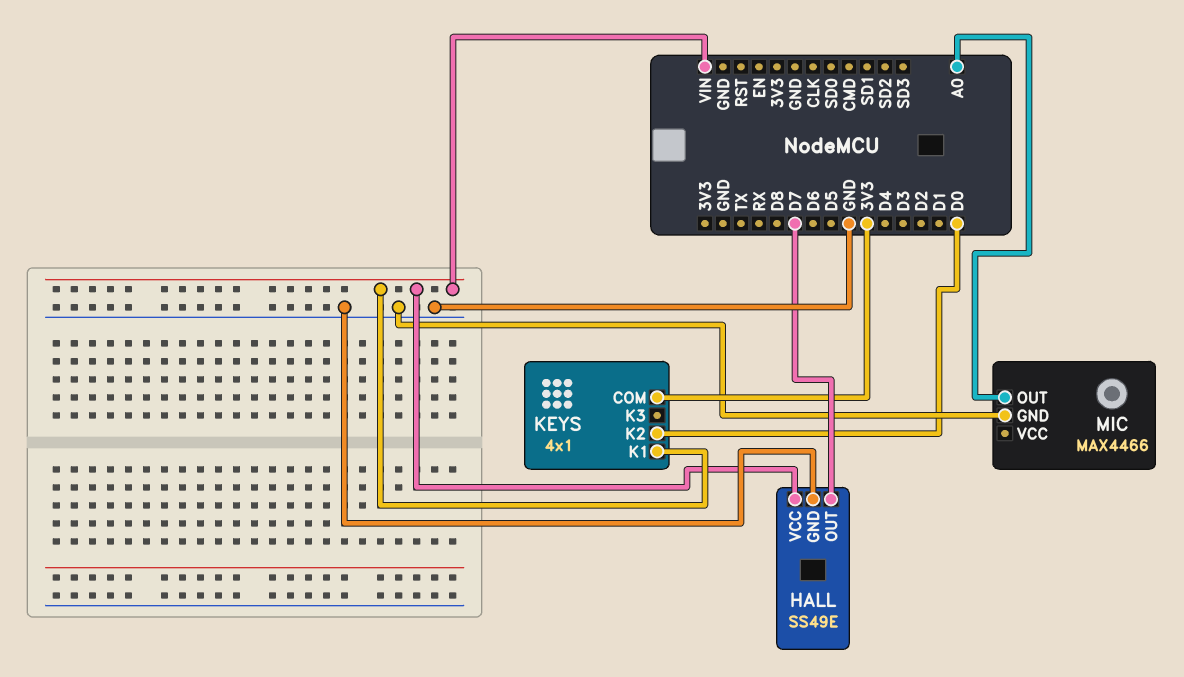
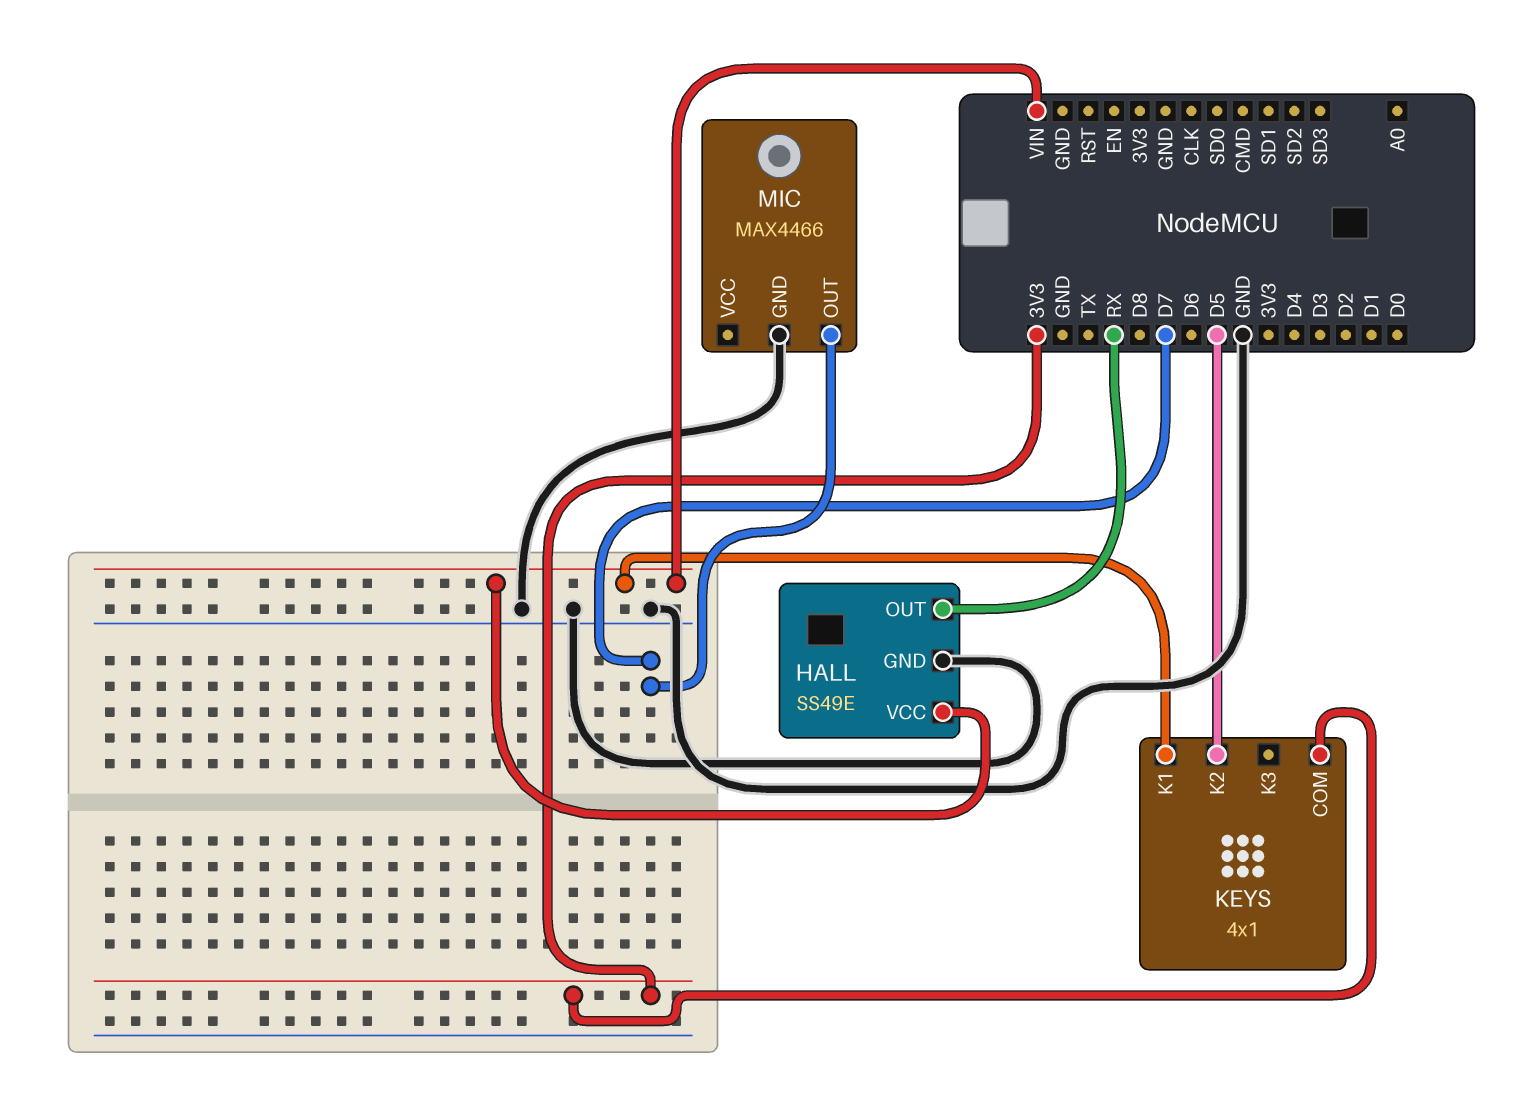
HALL pin OUT: D7 -> RX
KEYS pin K2: D0 -> D5
MIC pin OUT: A0 -> D7

